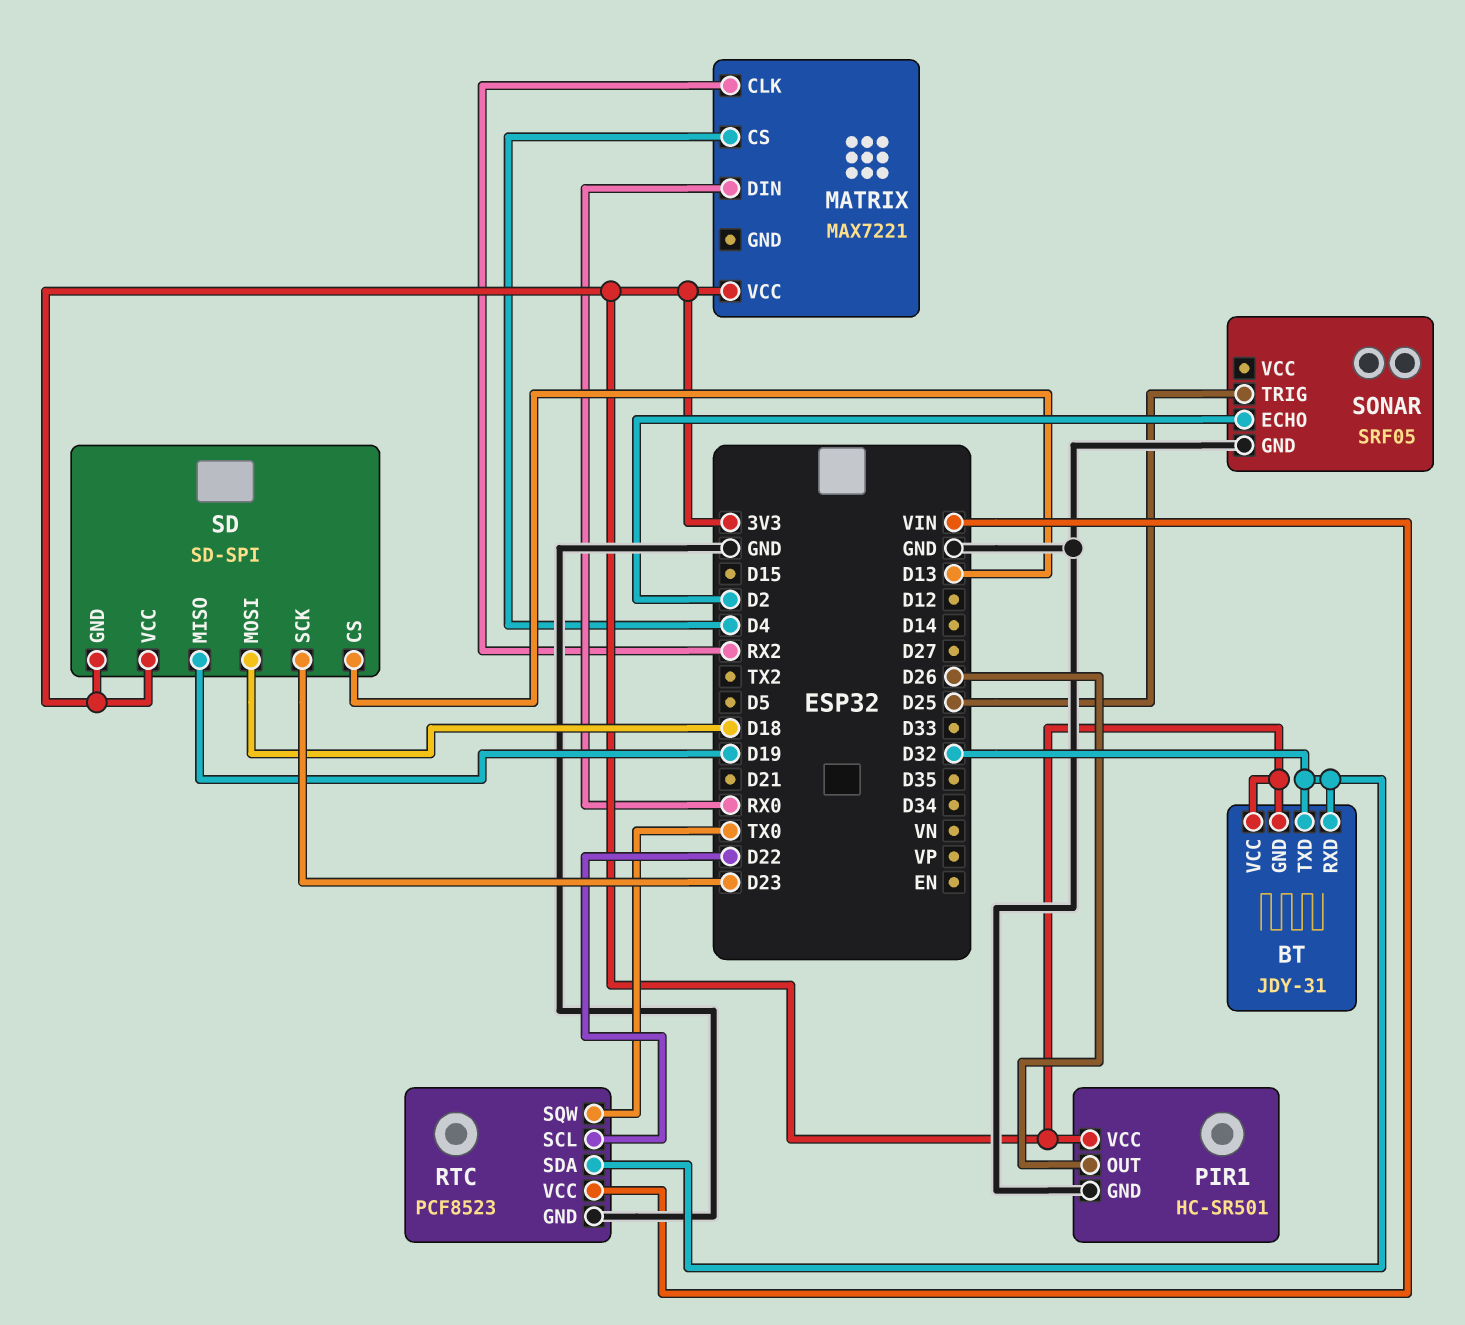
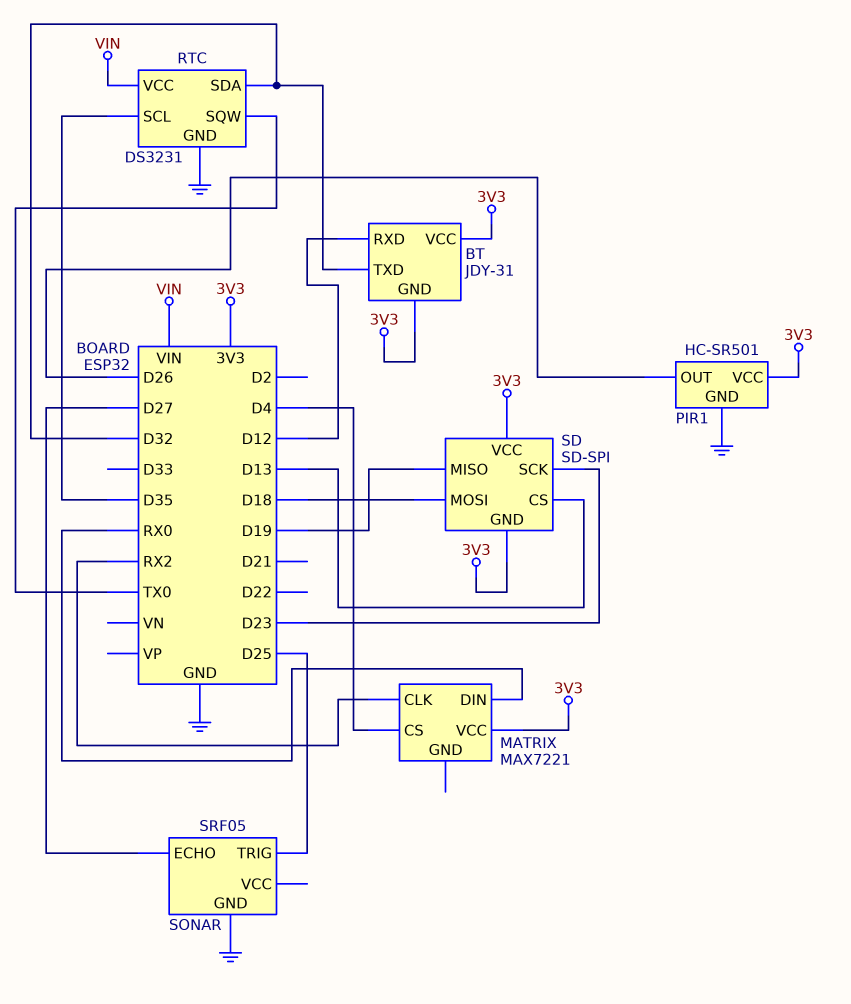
BT pin RXD: D32 -> D12
RTC: PCF8523 -> DS3231
RTC pin SCL: D22 -> D35
SONAR pin ECHO: D2 -> D27

